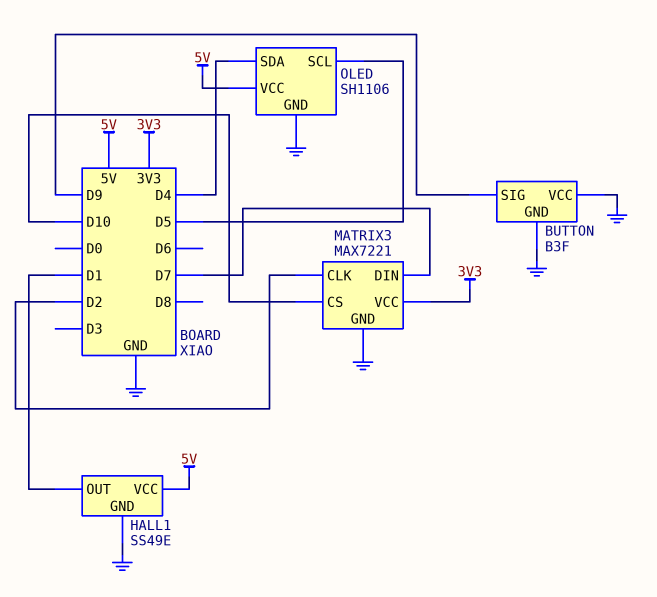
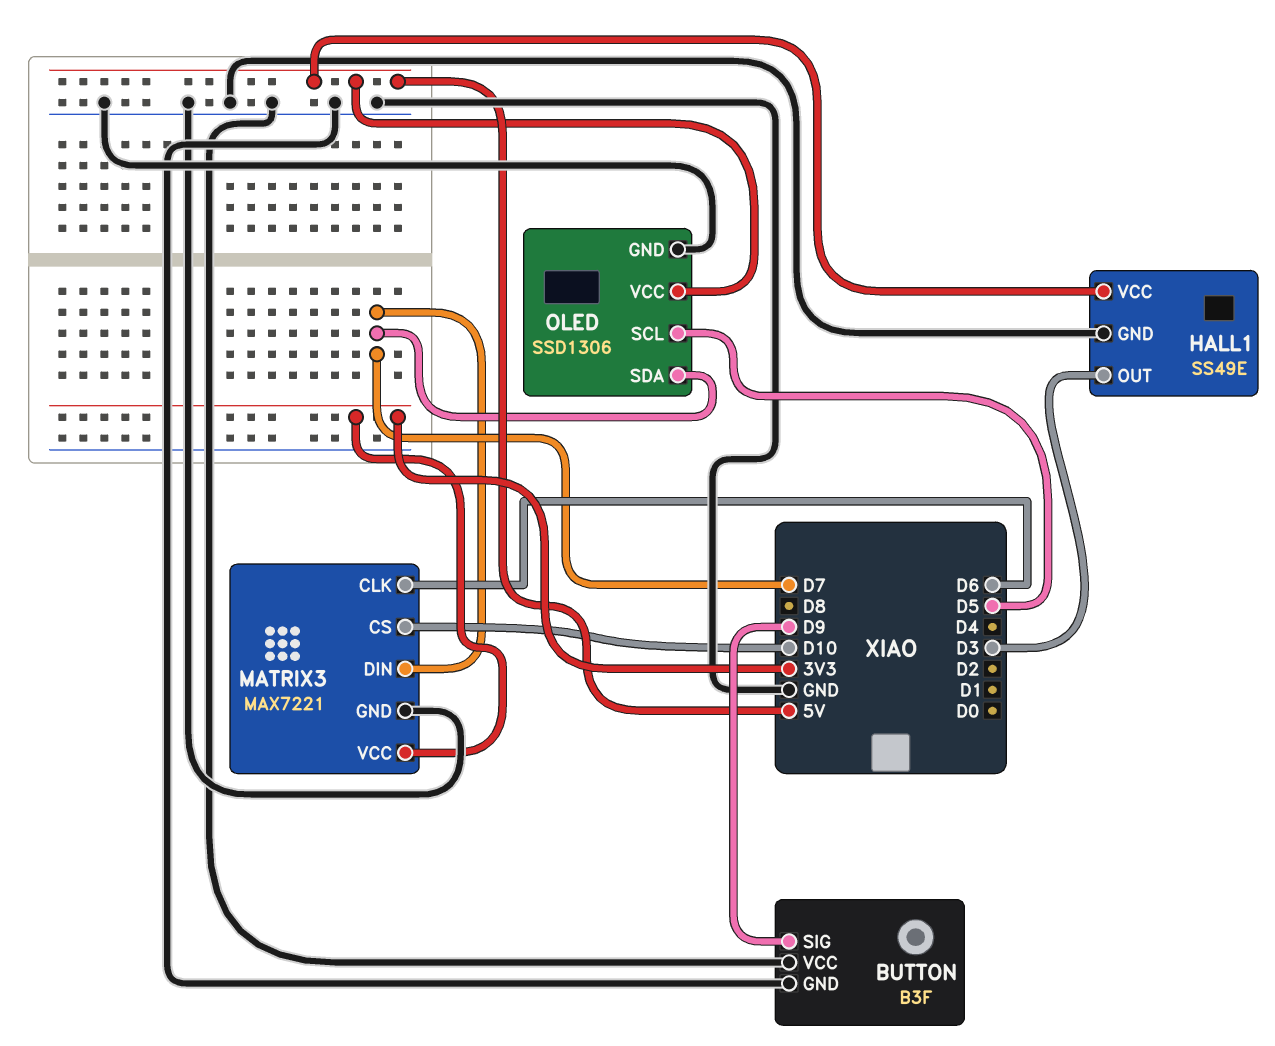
HALL1 pin OUT: D1 -> D3
MATRIX3 pin CLK: D2 -> D6
OLED: SH1106 -> SSD1306
OLED pin SDA: D4 -> D7

